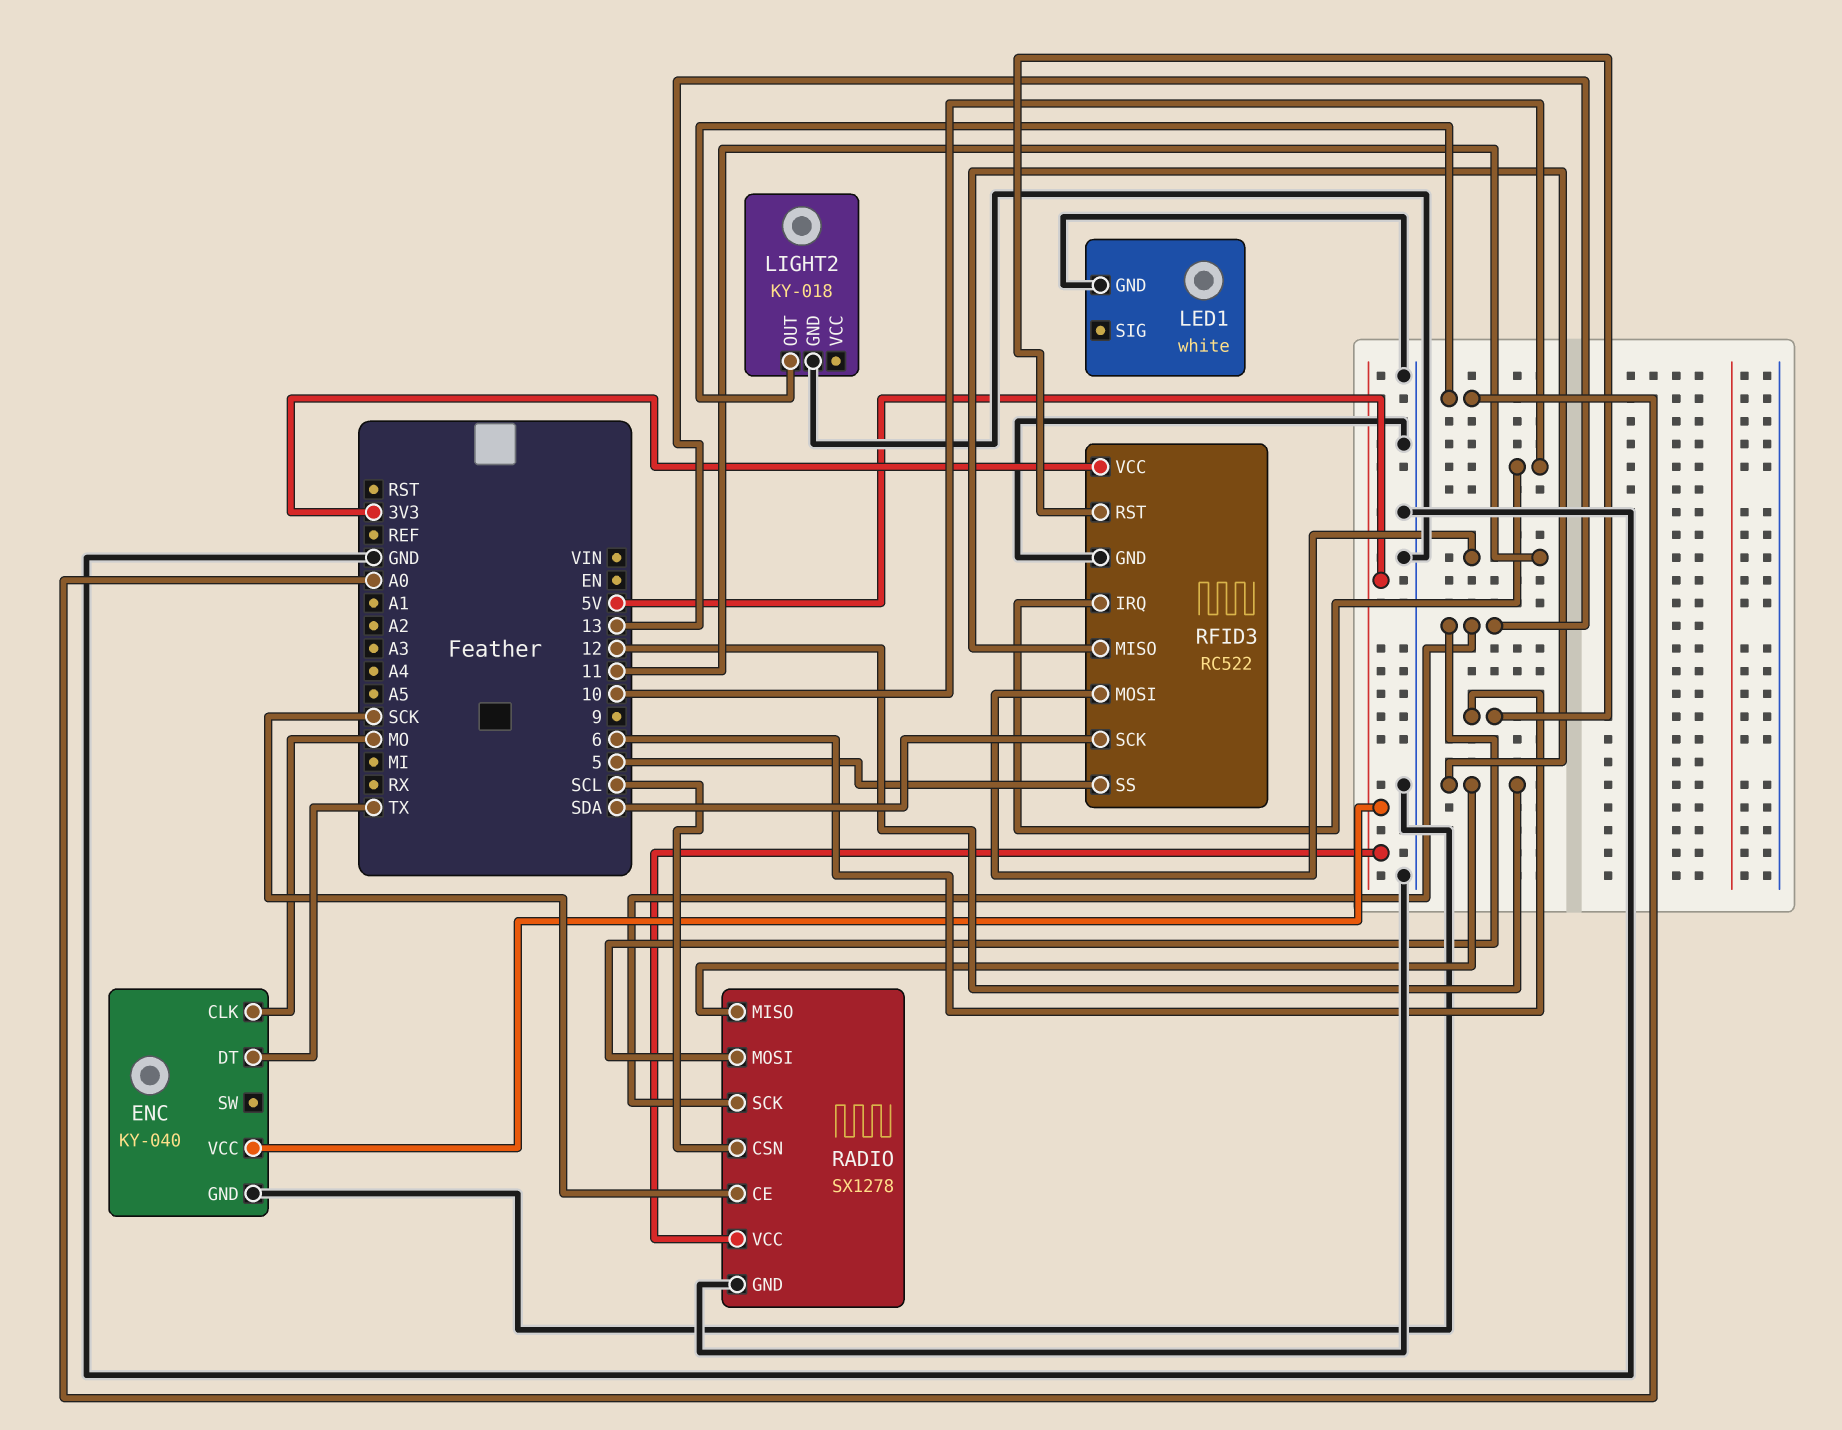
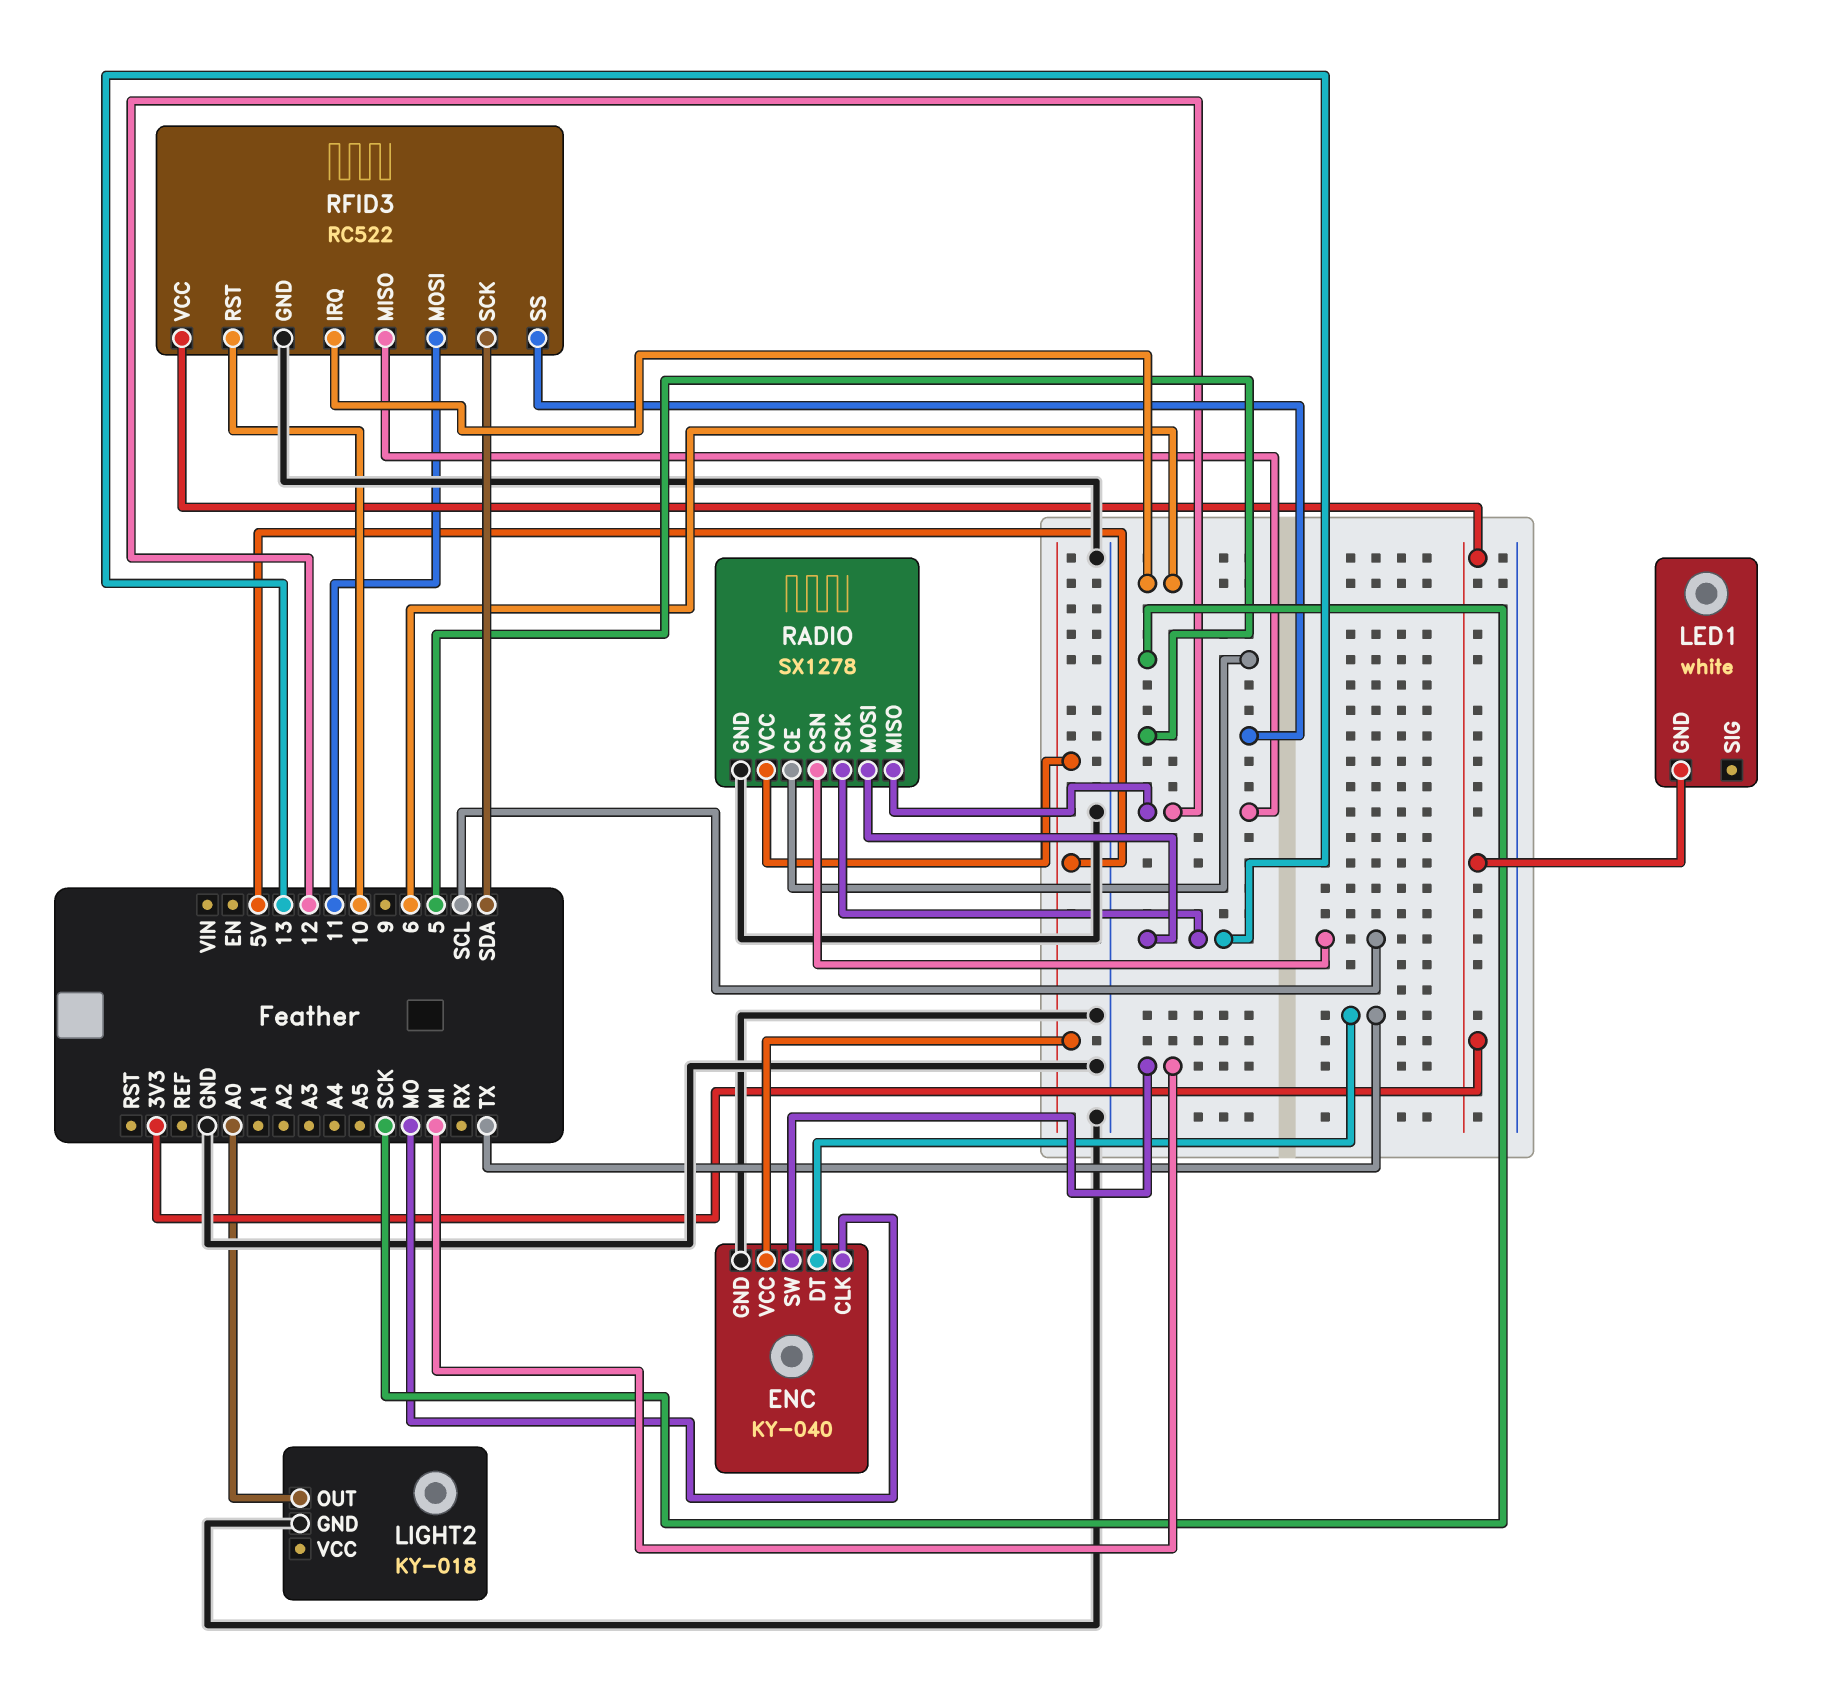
ENC pin SW: none -> MI
LED1 pin GND: GND -> 3V3
RFID3 pin IRQ: 10 -> 6
RFID3 pin RST: 6 -> 10

